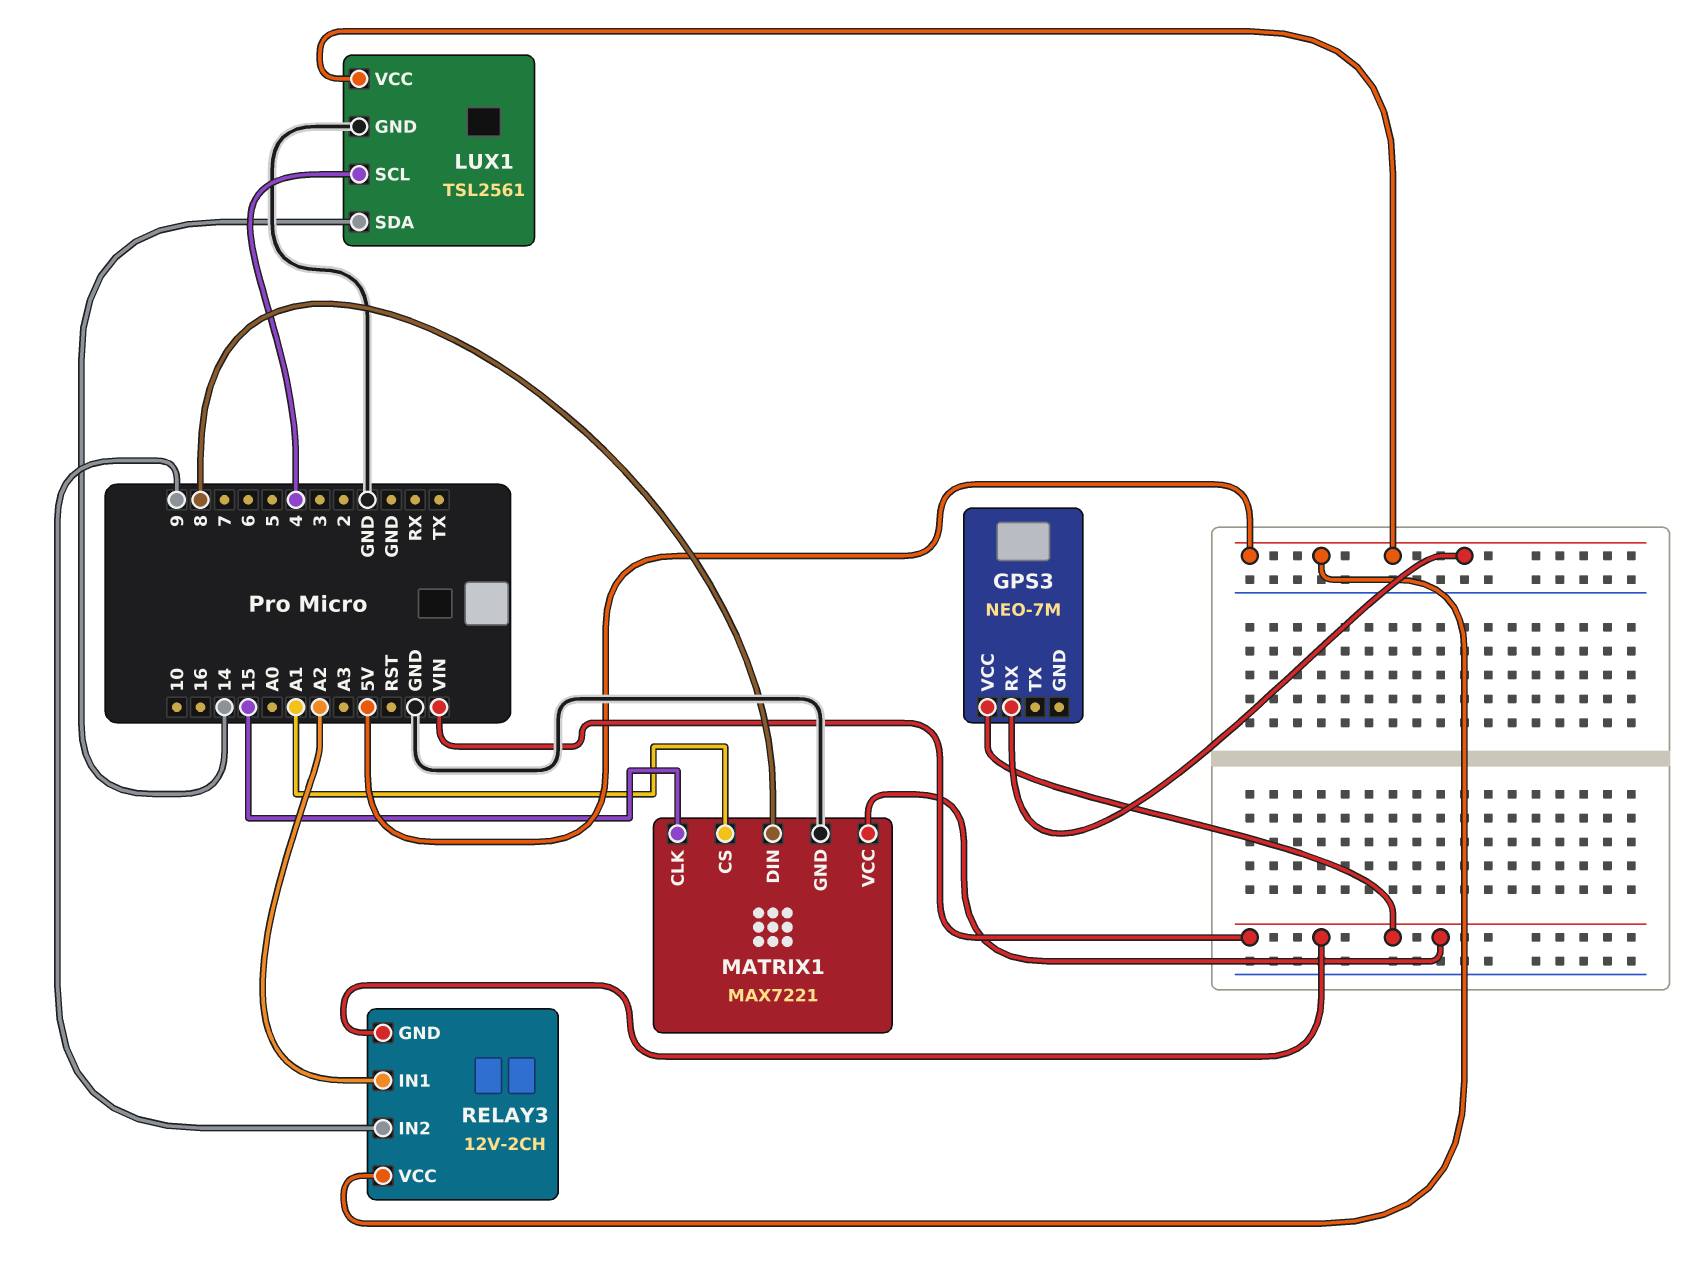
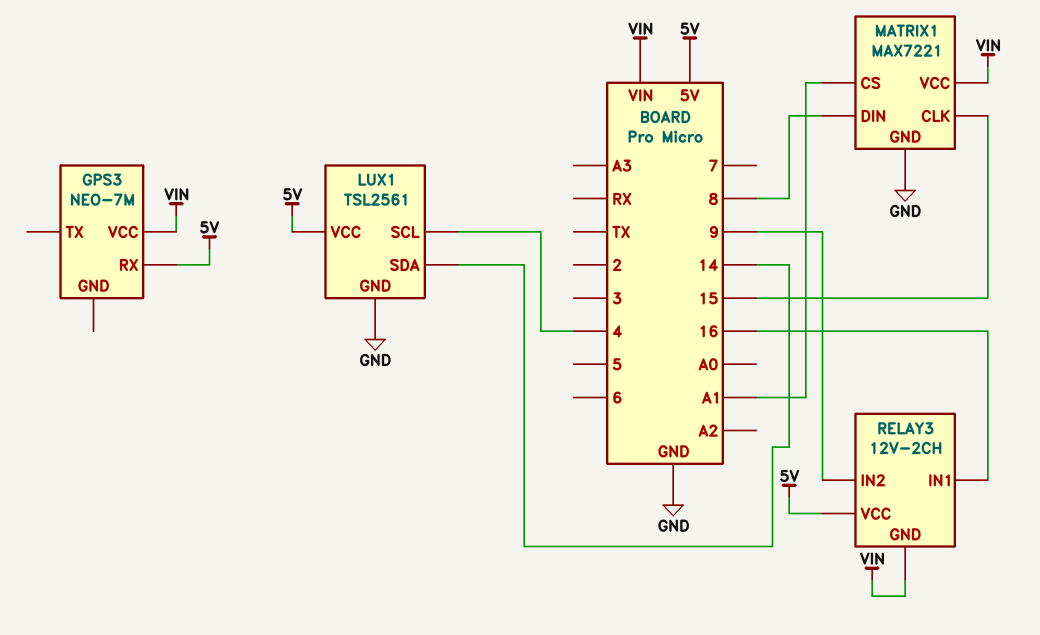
RELAY3 pin IN1: A2 -> 16

